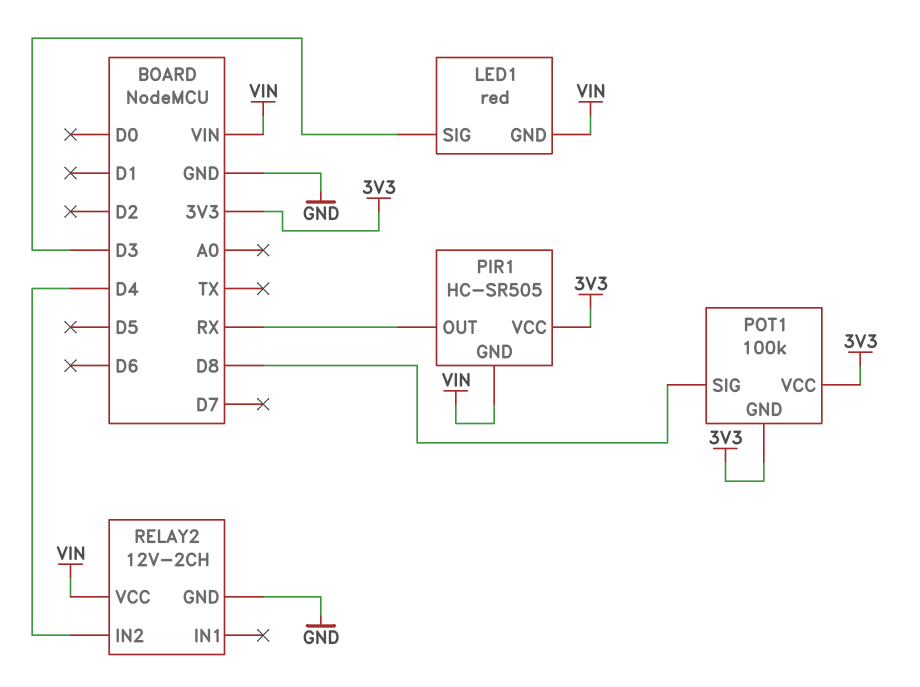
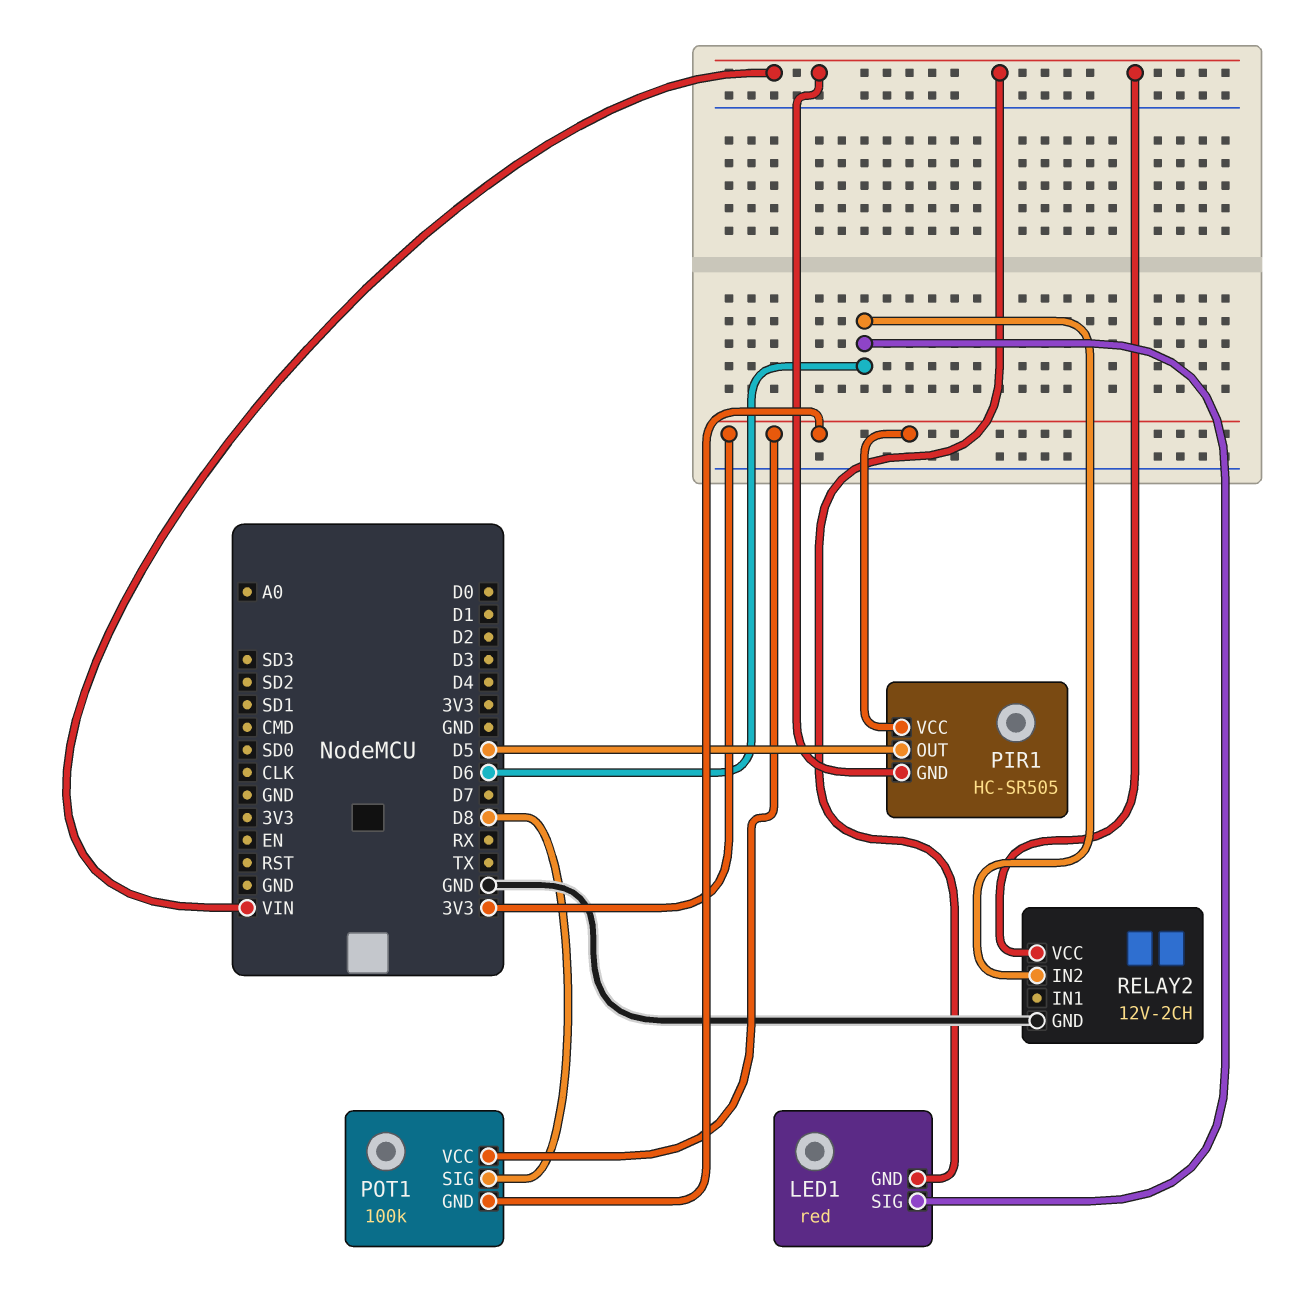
LED1 pin SIG: D3 -> D6
PIR1 pin OUT: RX -> D5
RELAY2 pin IN2: D4 -> D6

